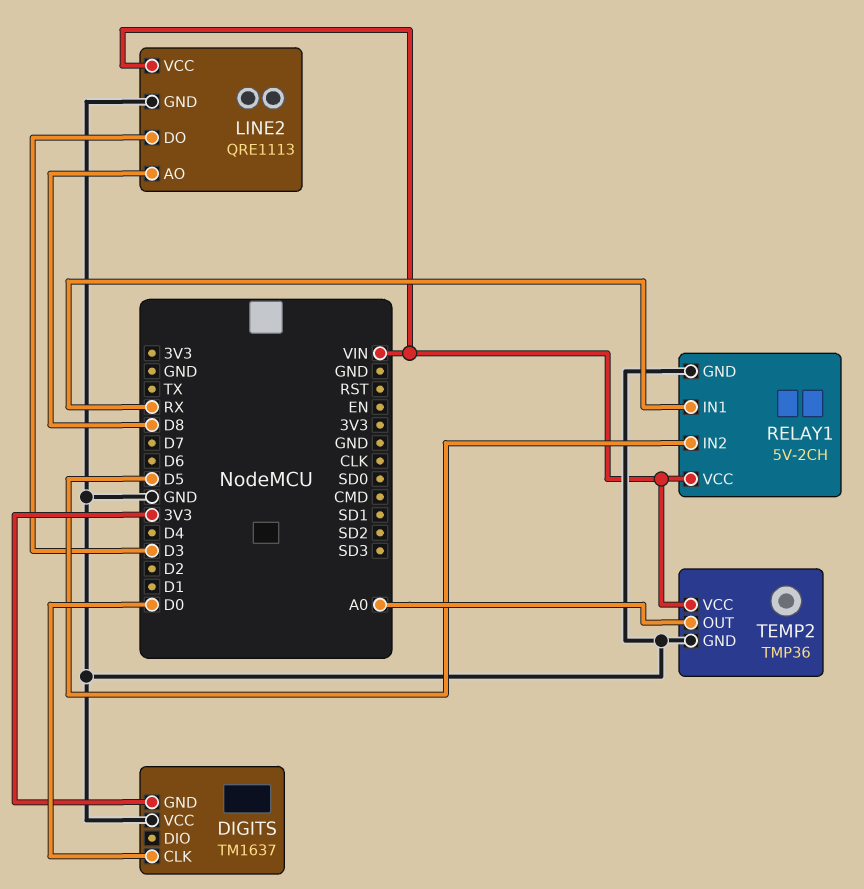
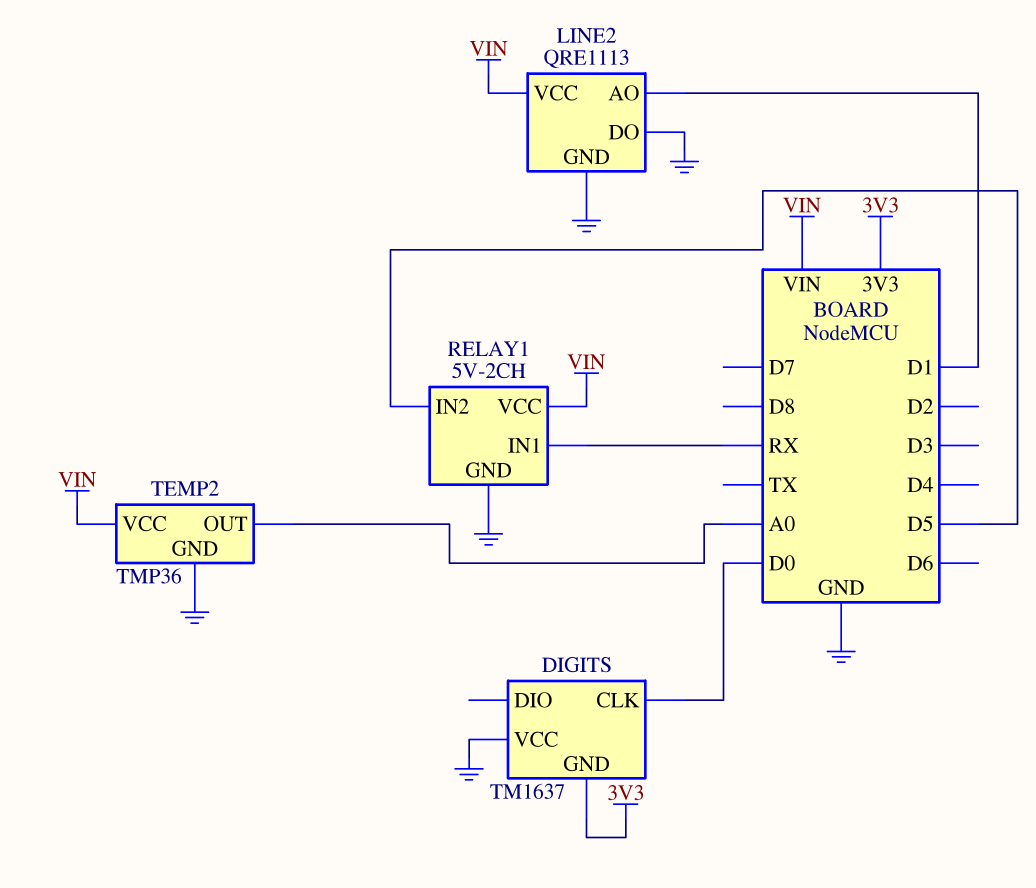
LINE2 pin AO: D8 -> D1
LINE2 pin DO: D3 -> GND

